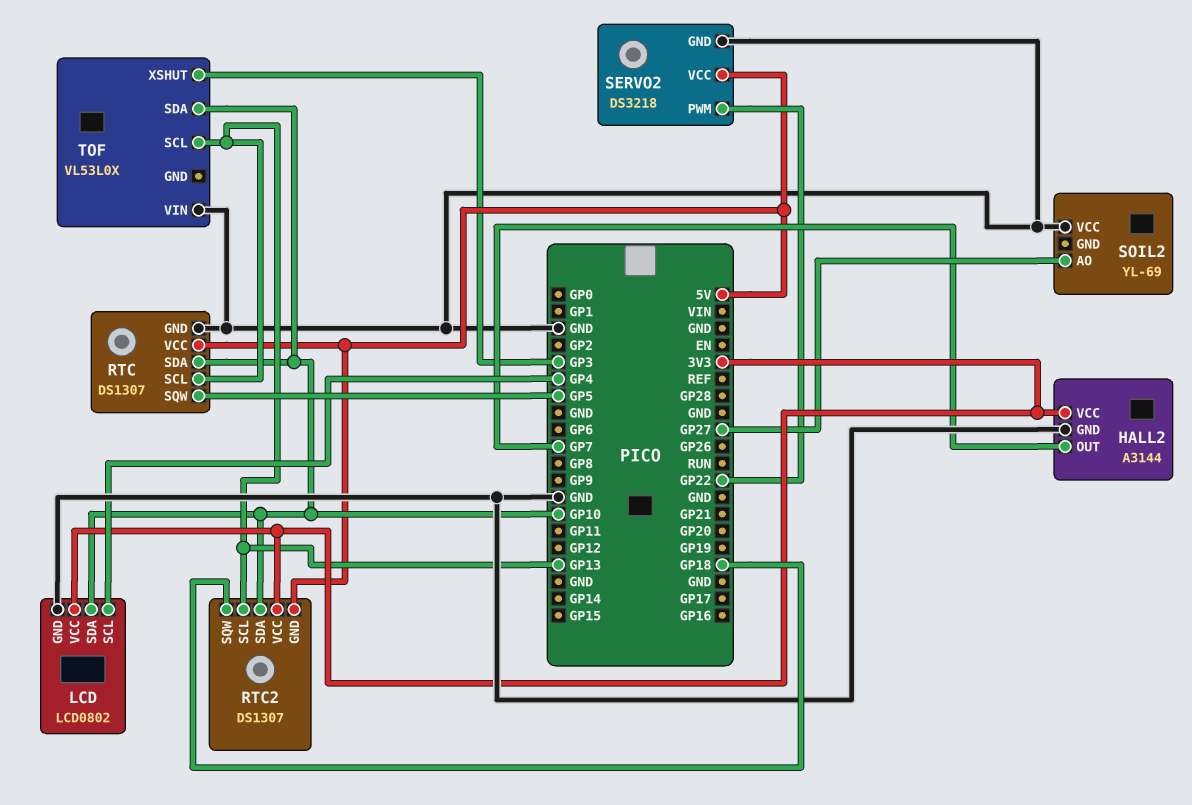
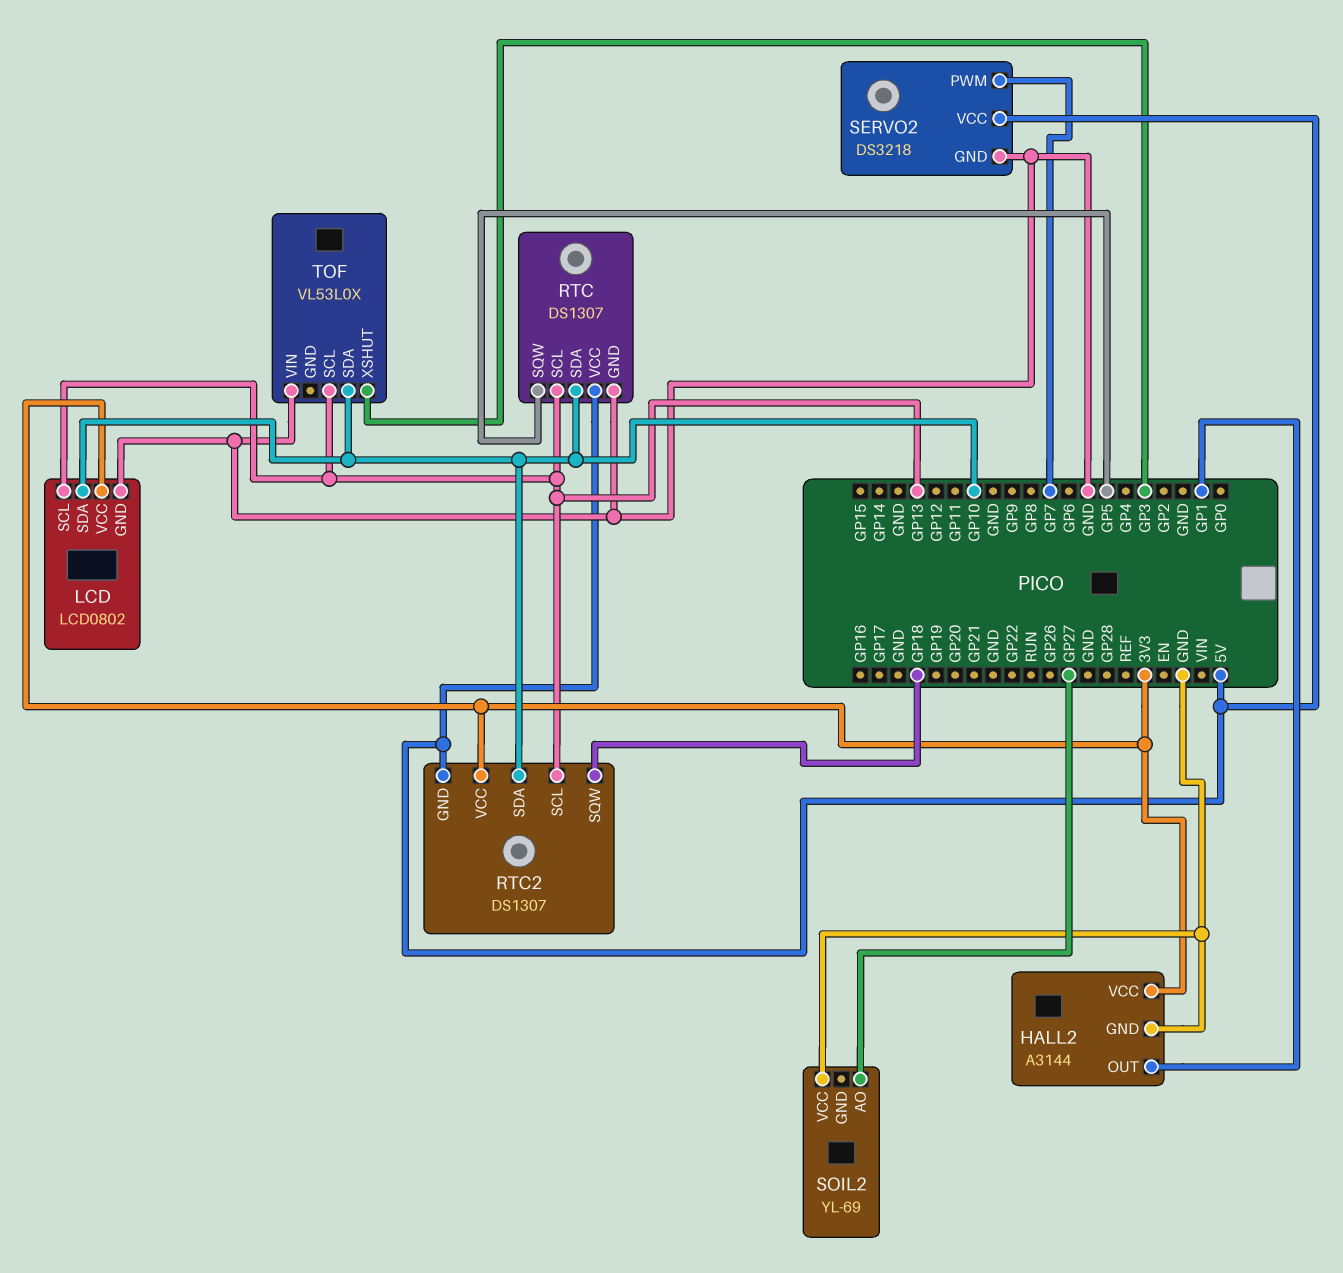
HALL2 pin OUT: GP7 -> GP1
LCD pin SCL: GP4 -> GP13
SERVO2 pin PWM: GP22 -> GP7

